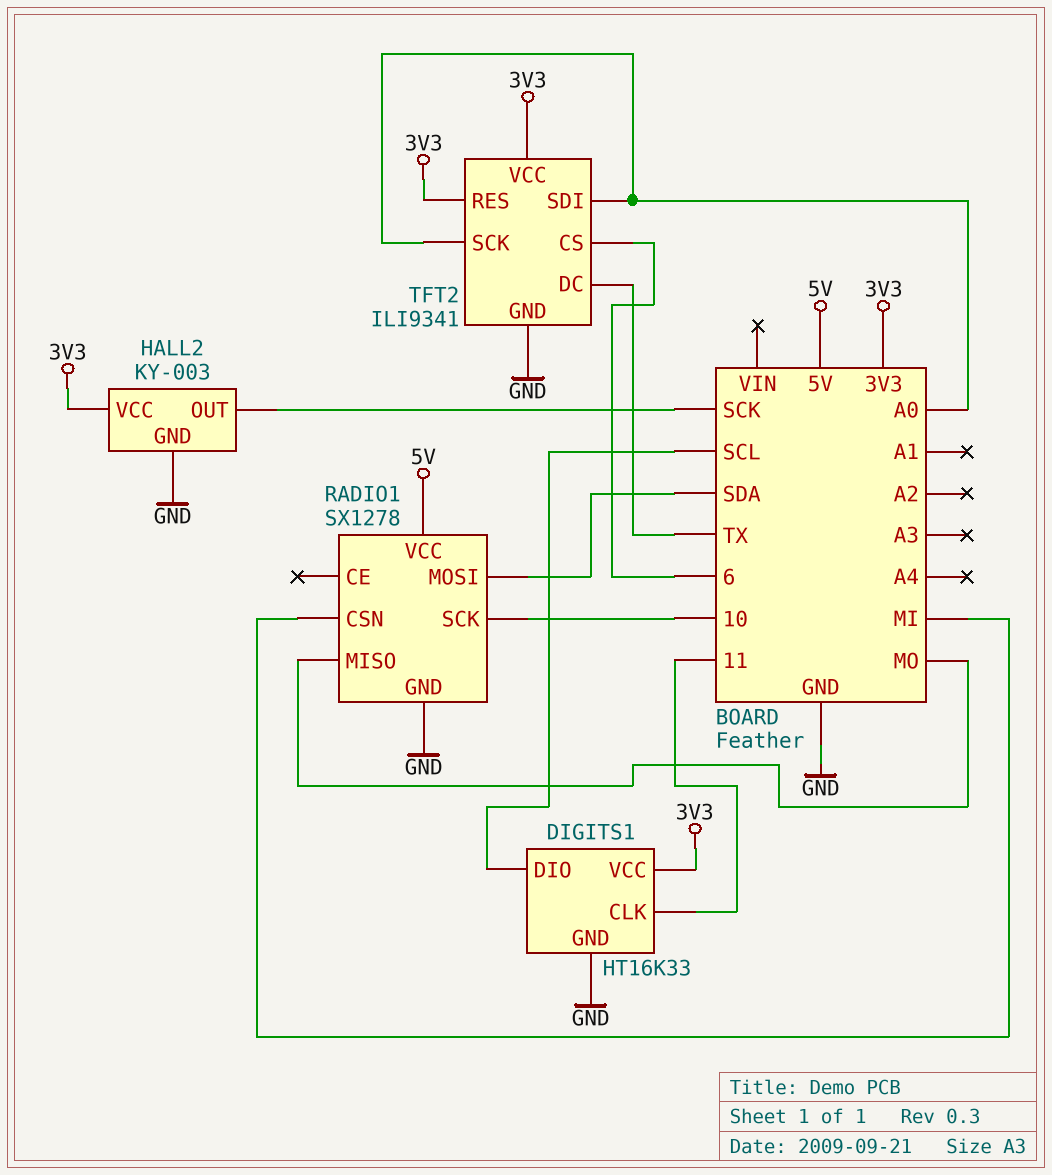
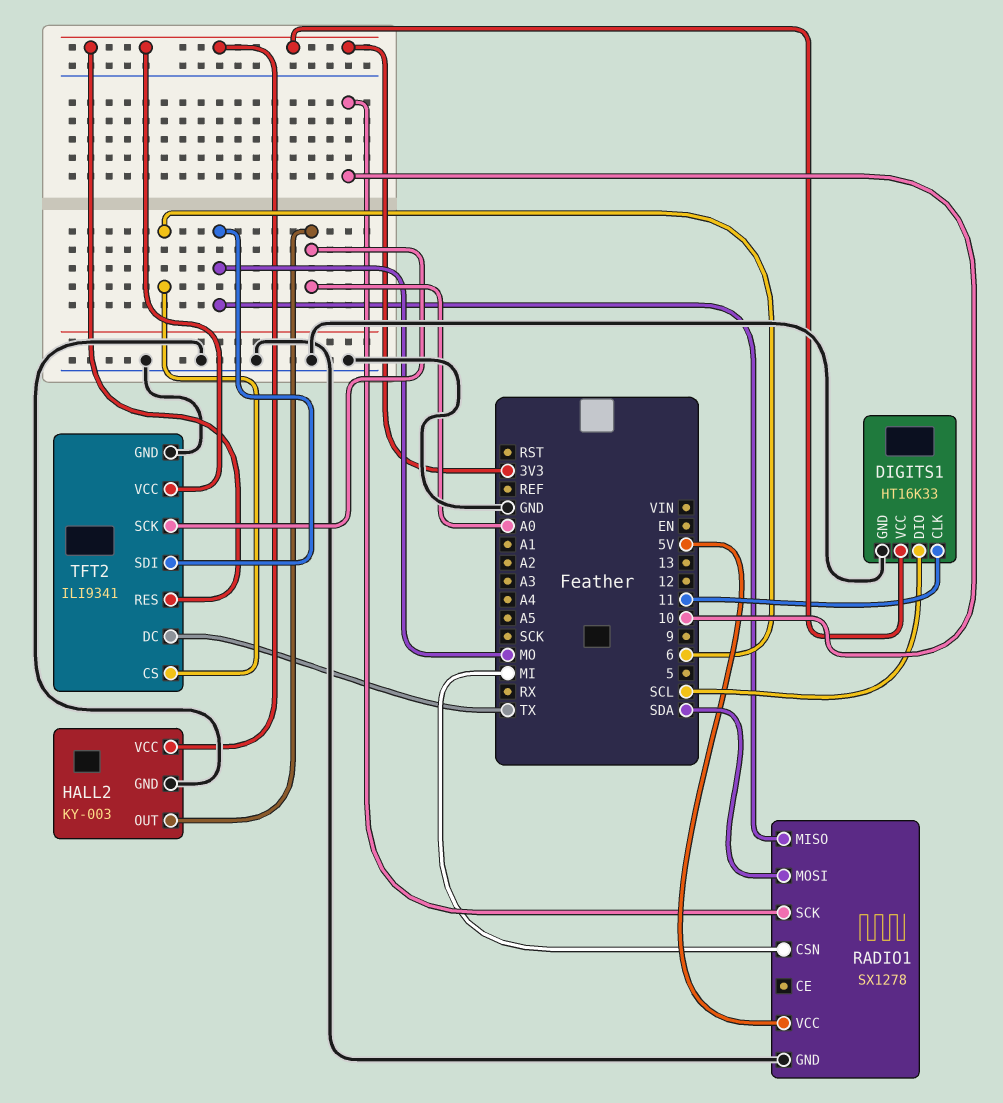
HALL2 pin OUT: SCK -> A0
TFT2 pin SDI: A0 -> MO

